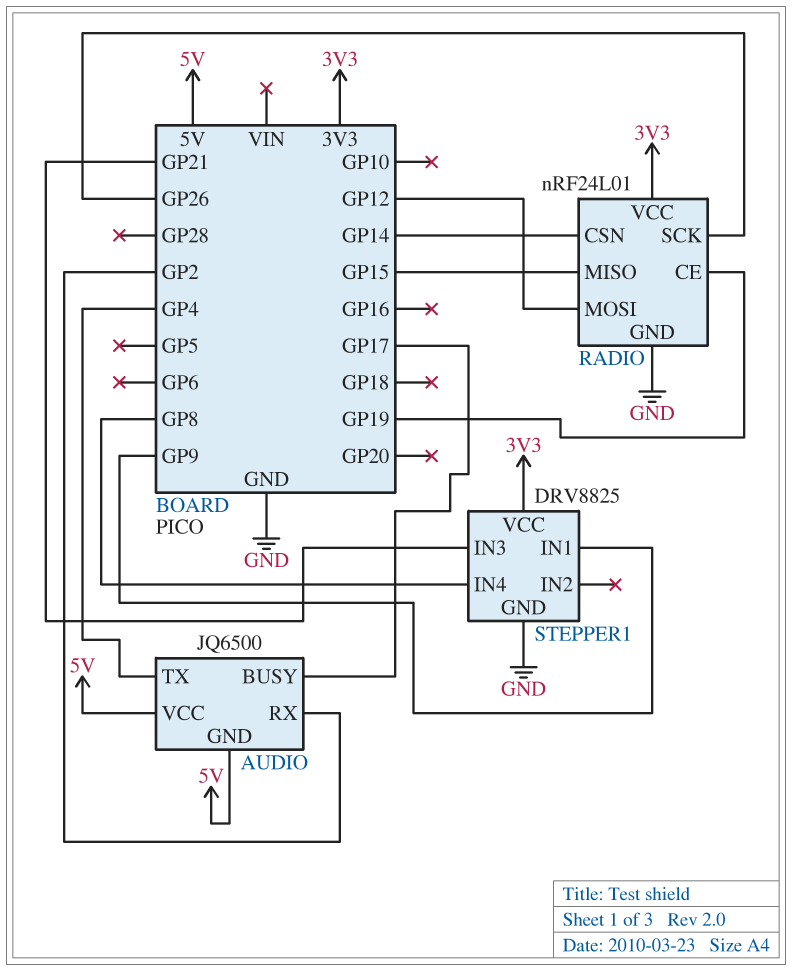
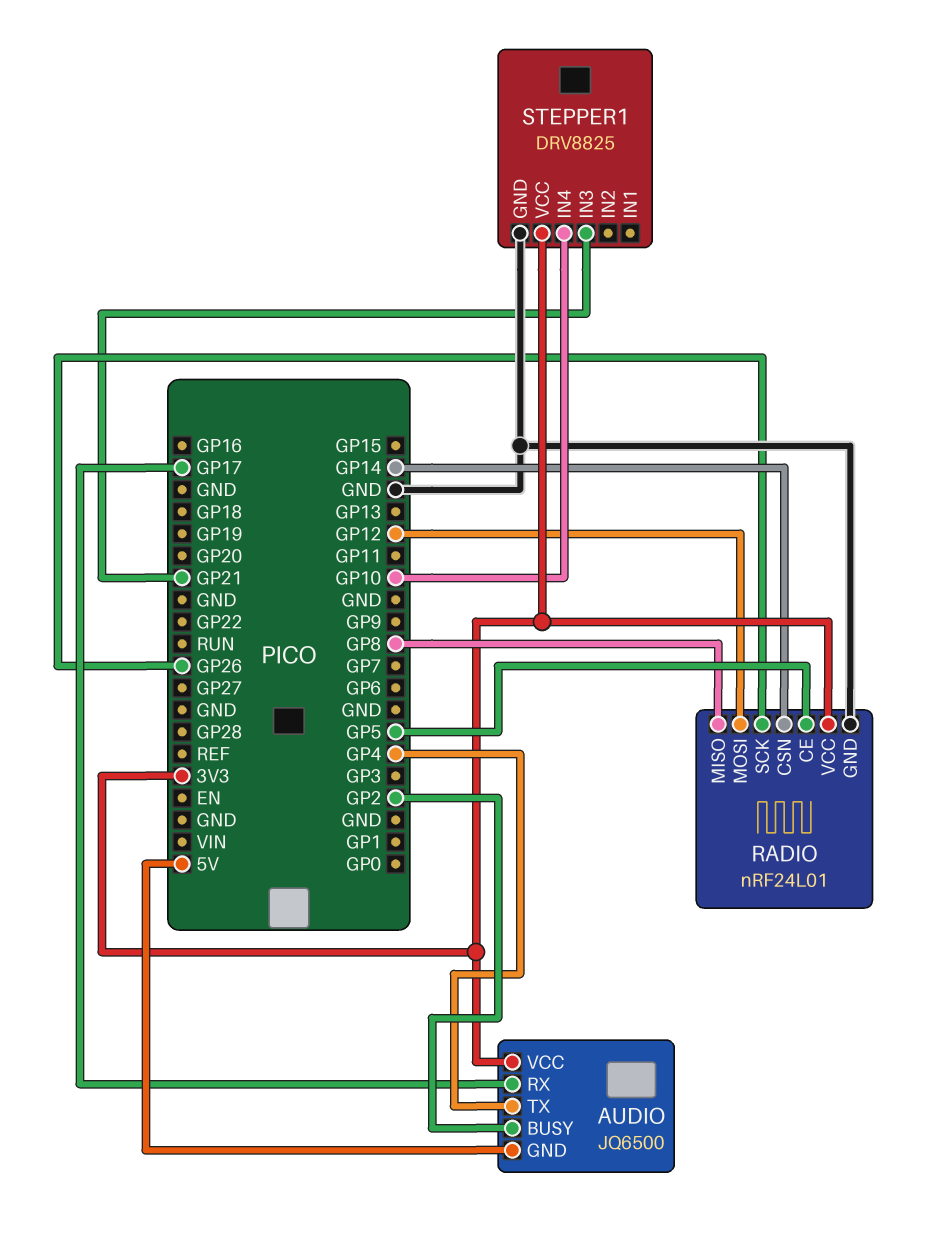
AUDIO pin BUSY: GP17 -> GP2
AUDIO pin RX: GP2 -> GP17
AUDIO pin VCC: 5V -> 3V3
RADIO pin CE: GP19 -> GP5
RADIO pin MISO: GP15 -> GP8
STEPPER1 pin IN1: GP9 -> none
STEPPER1 pin IN4: GP8 -> GP10

